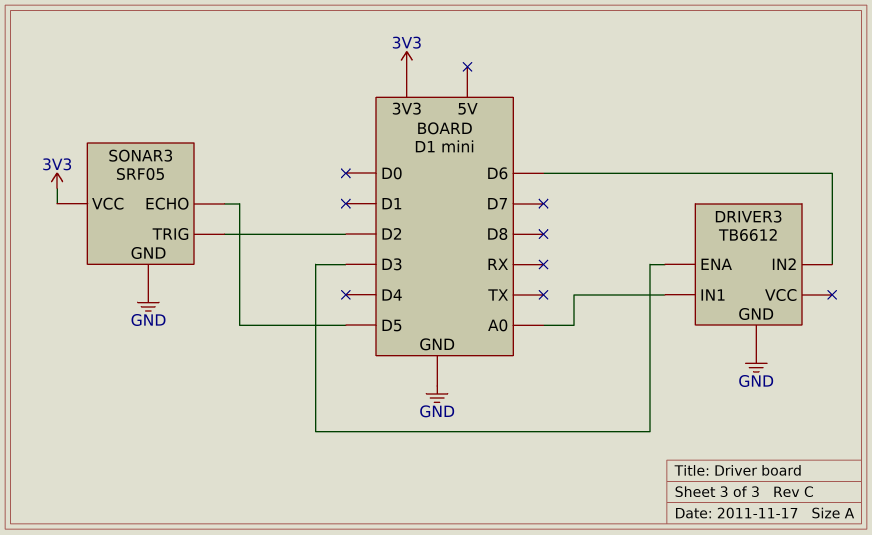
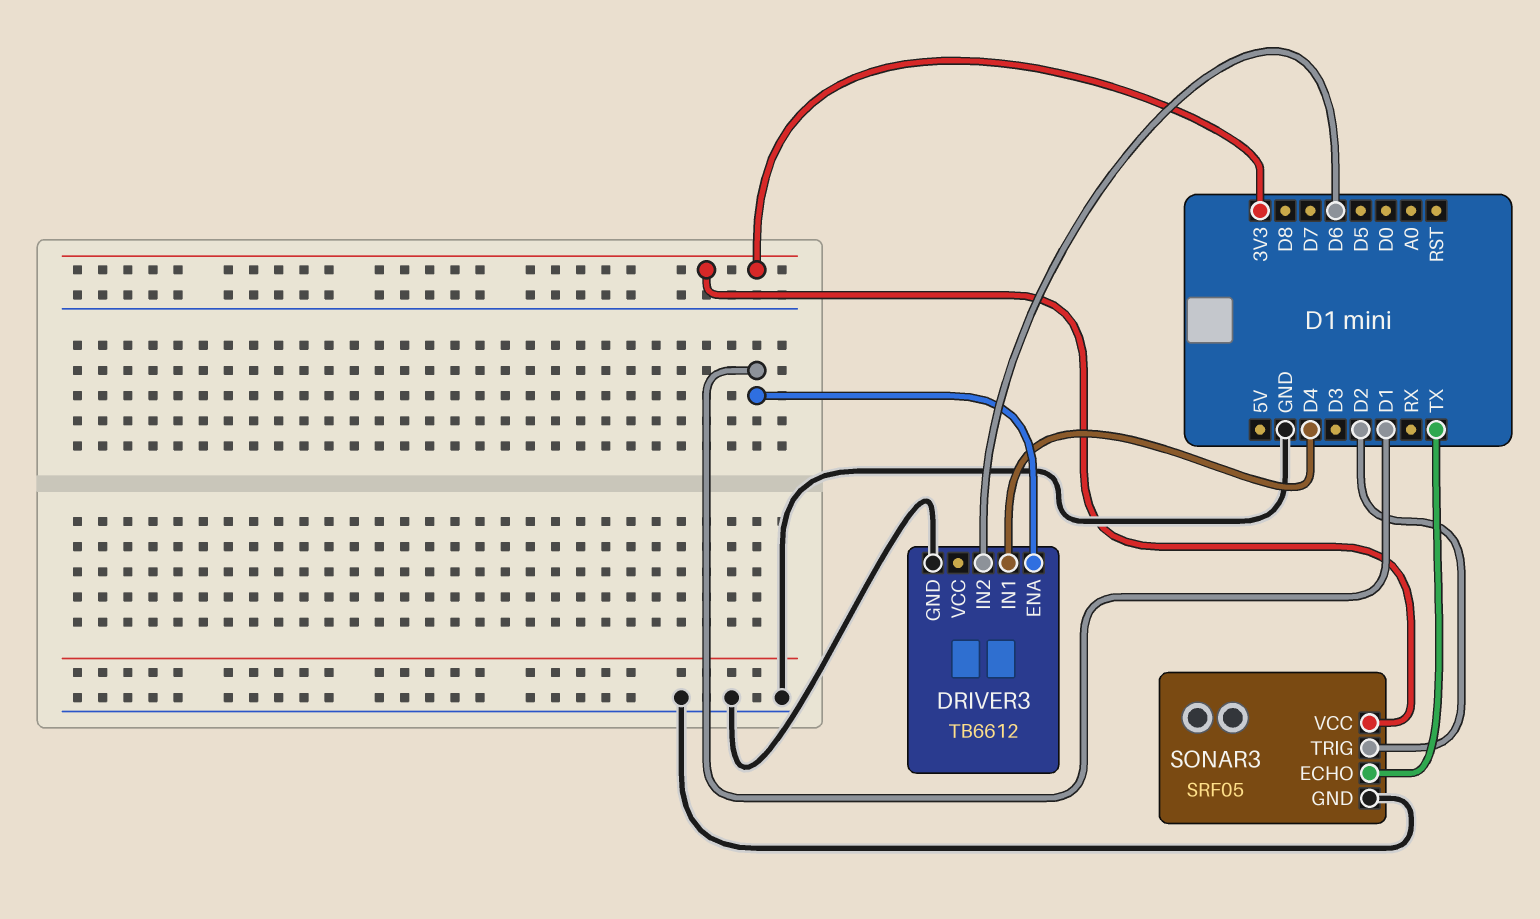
DRIVER3 pin ENA: D3 -> D1
DRIVER3 pin IN1: A0 -> D4
SONAR3 pin ECHO: D5 -> TX

